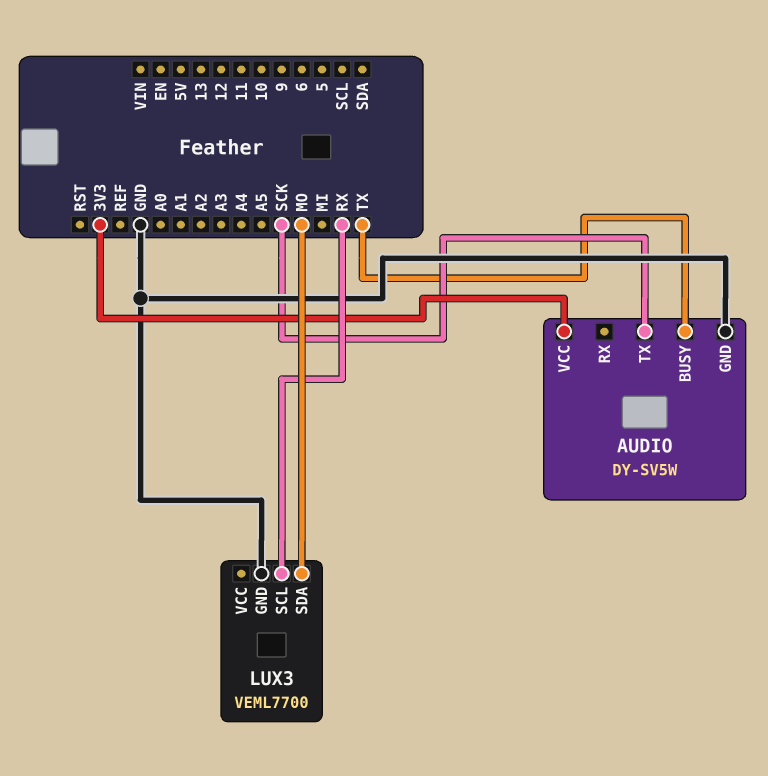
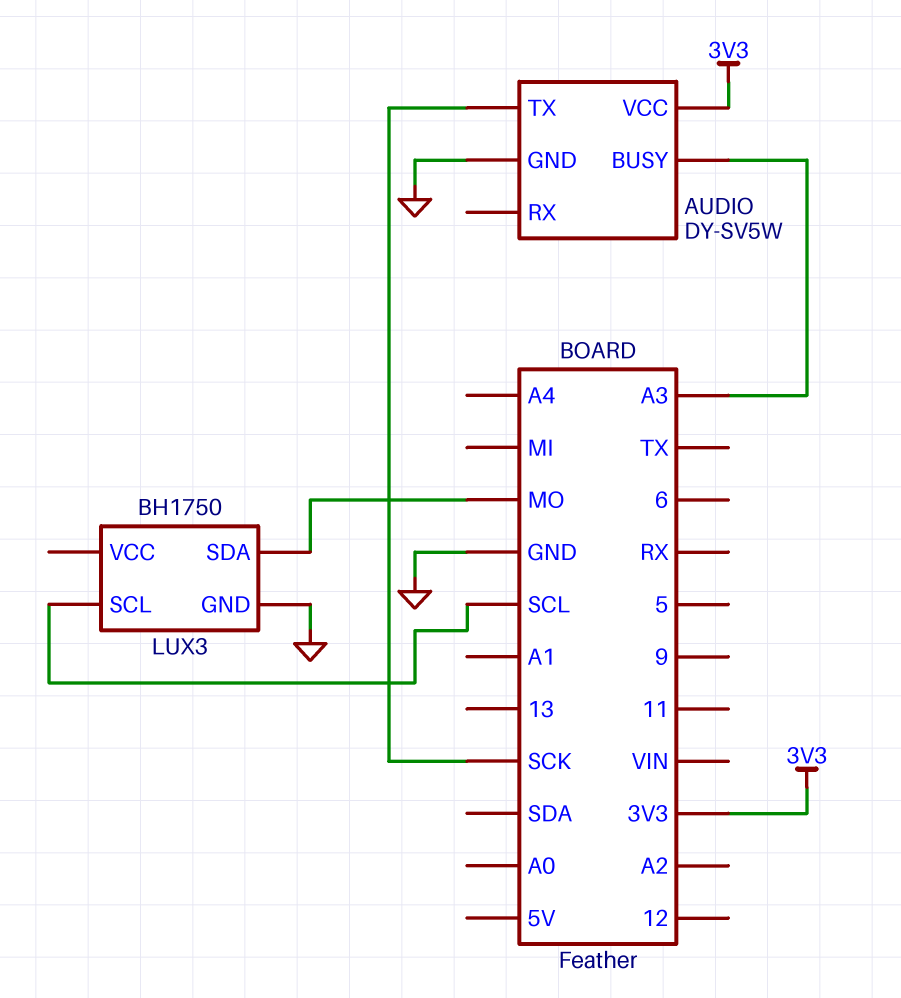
AUDIO pin BUSY: TX -> A3
LUX3: VEML7700 -> BH1750
LUX3 pin SCL: RX -> SCL

